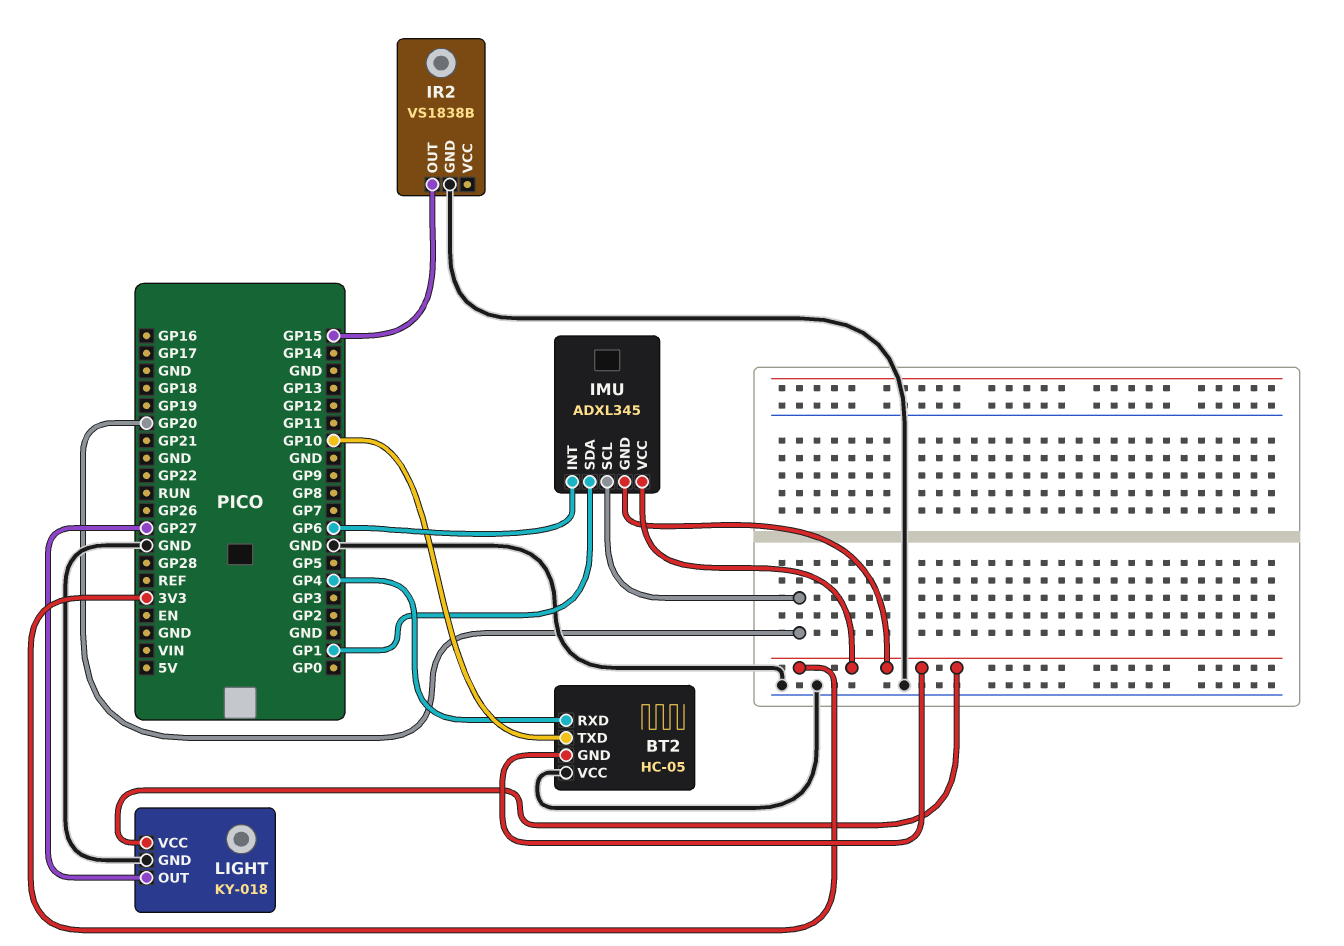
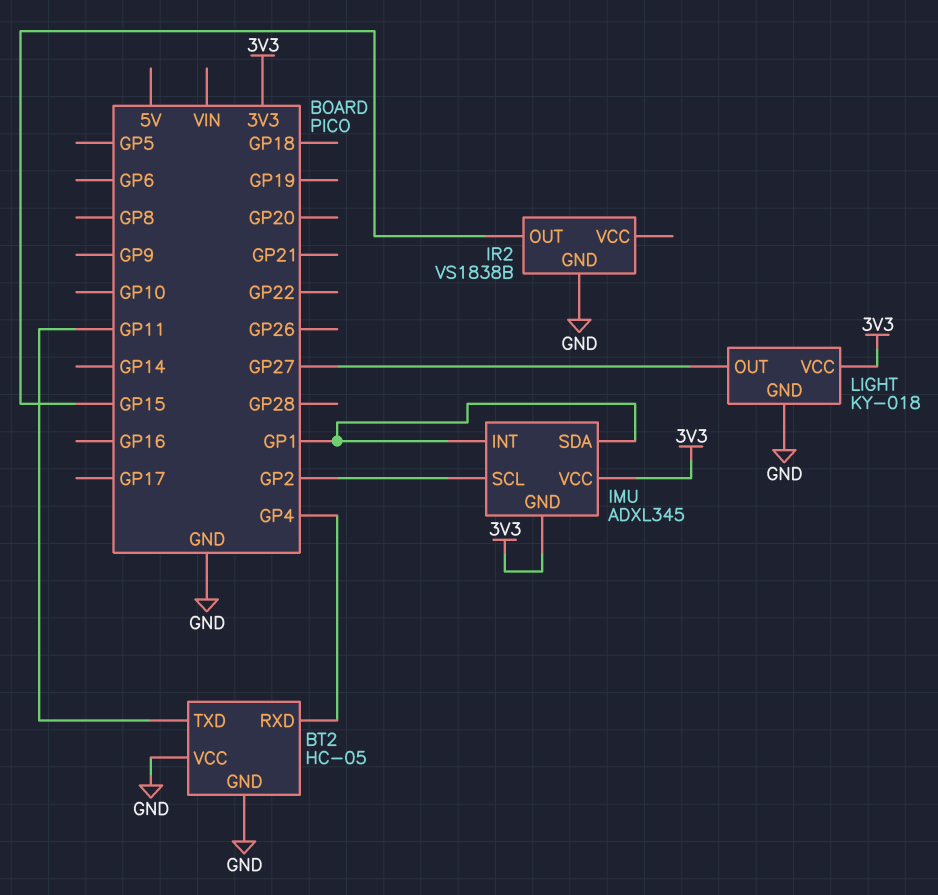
BT2 pin GND: 3V3 -> GND
BT2 pin TXD: GP10 -> GP11
IMU pin INT: GP6 -> GP1
IMU pin SCL: GP20 -> GP2

